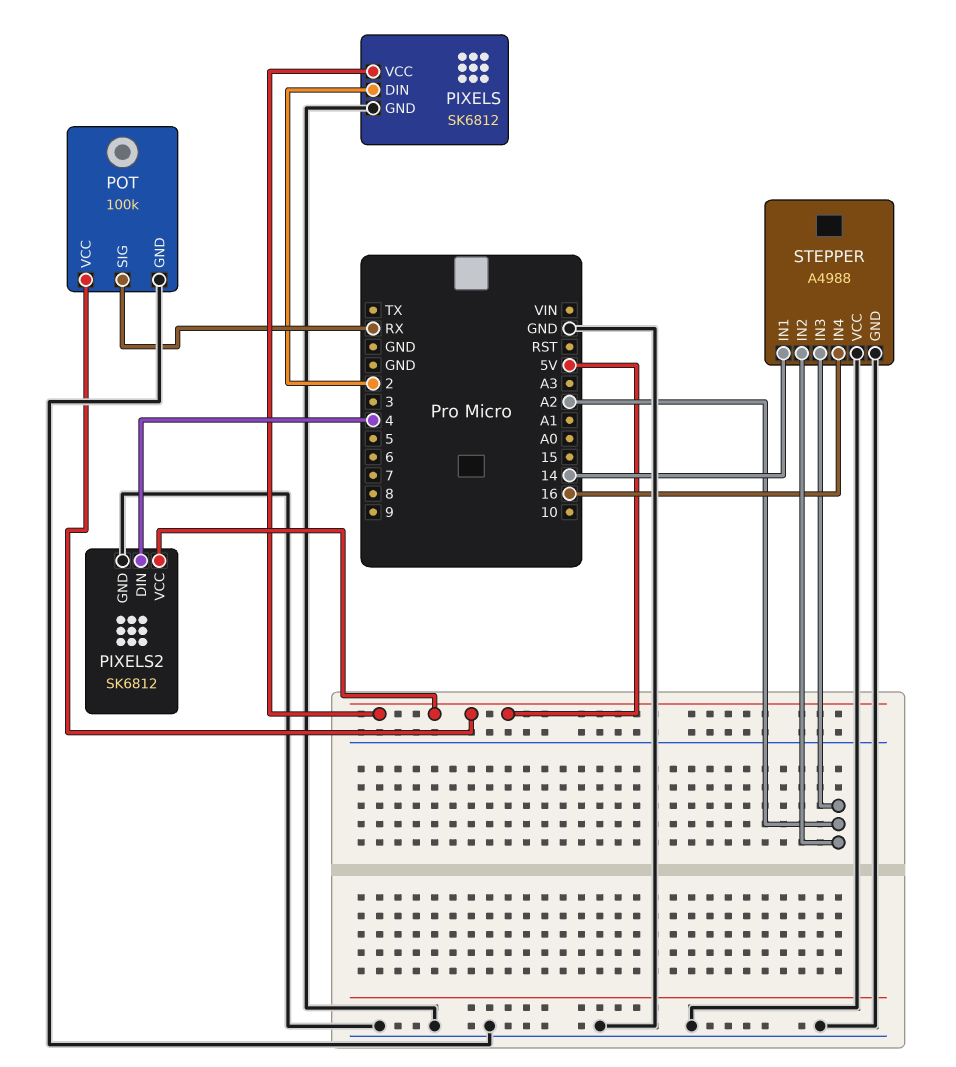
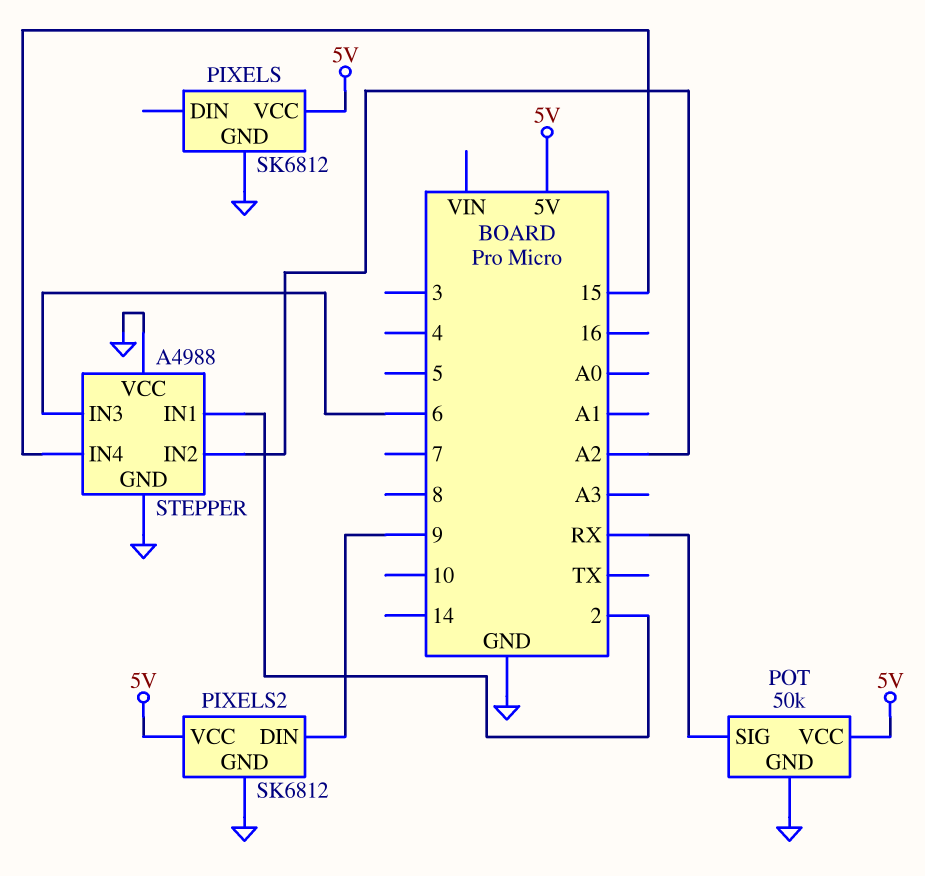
PIXELS pin DIN: 2 -> none
PIXELS2 pin DIN: 4 -> 9
POT: 100k -> 50k
STEPPER pin IN1: 14 -> 2
STEPPER pin IN3: A2 -> 6
STEPPER pin IN4: 16 -> 15

